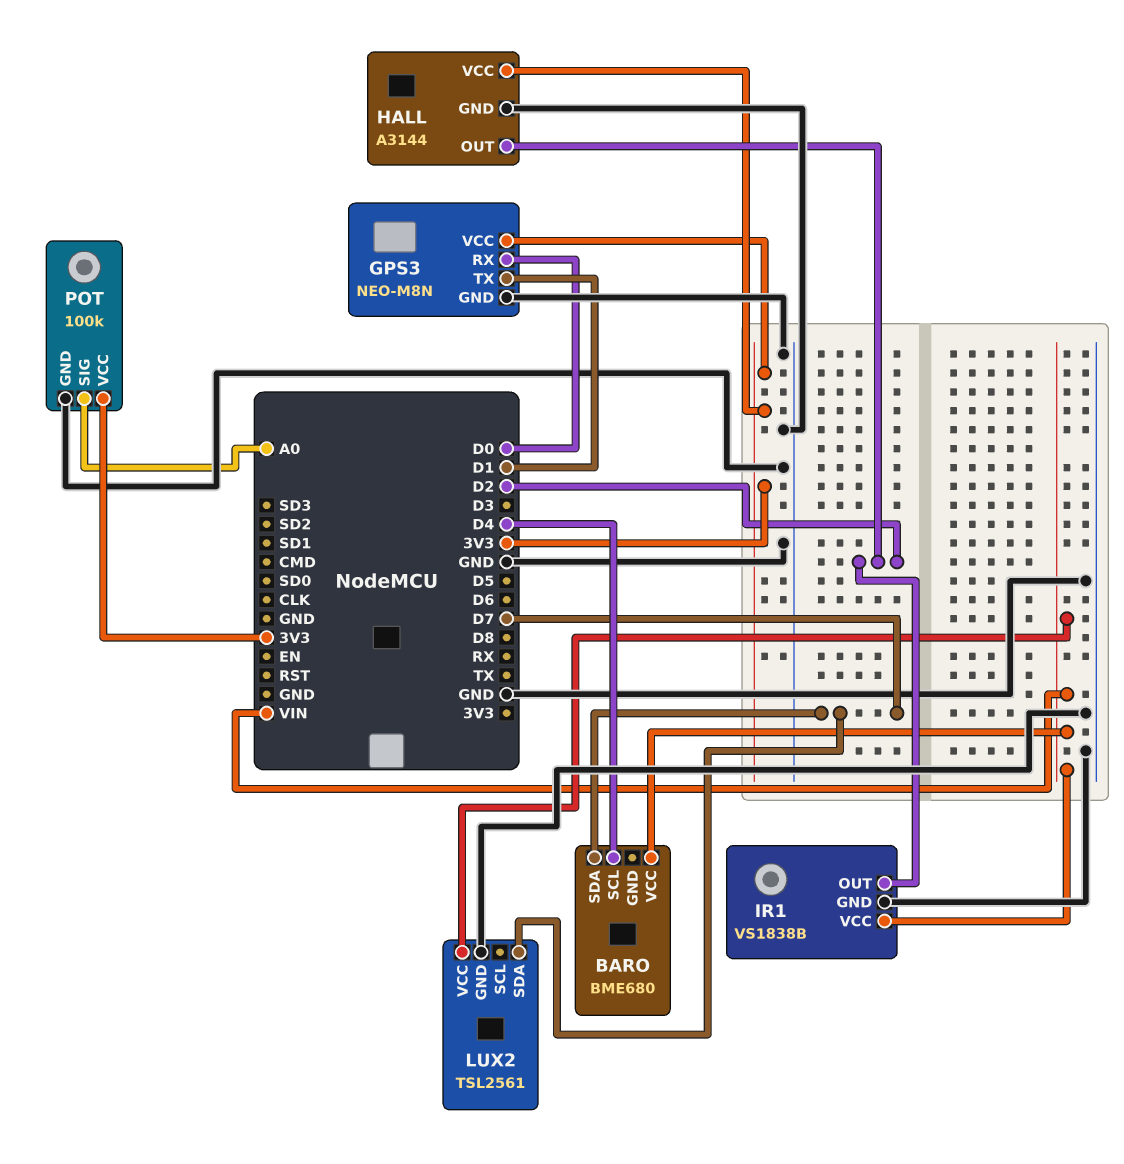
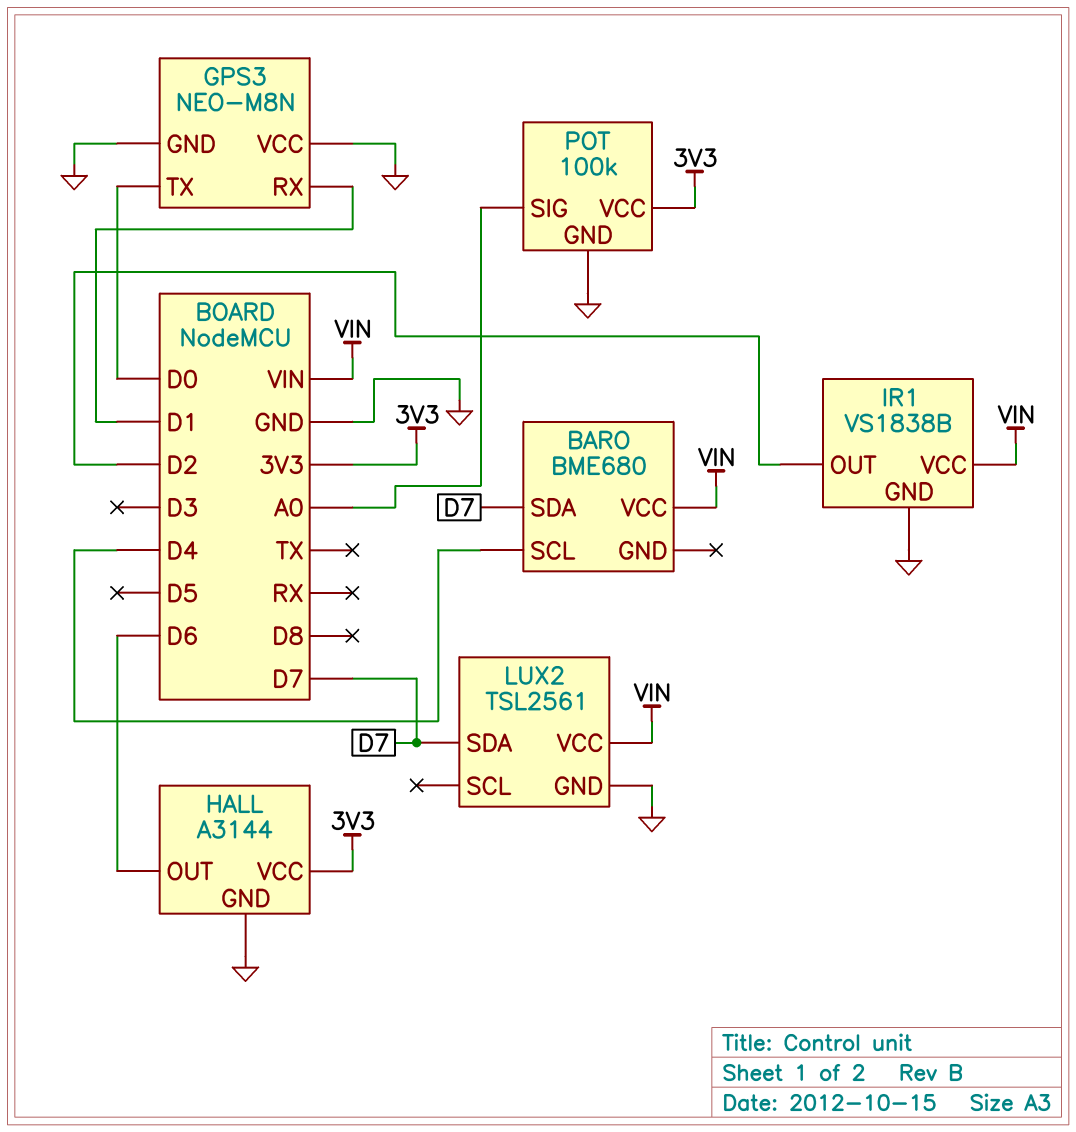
GPS3 pin RX: D0 -> D1
GPS3 pin TX: D1 -> D0
GPS3 pin VCC: 3V3 -> GND
HALL pin OUT: D2 -> D6

